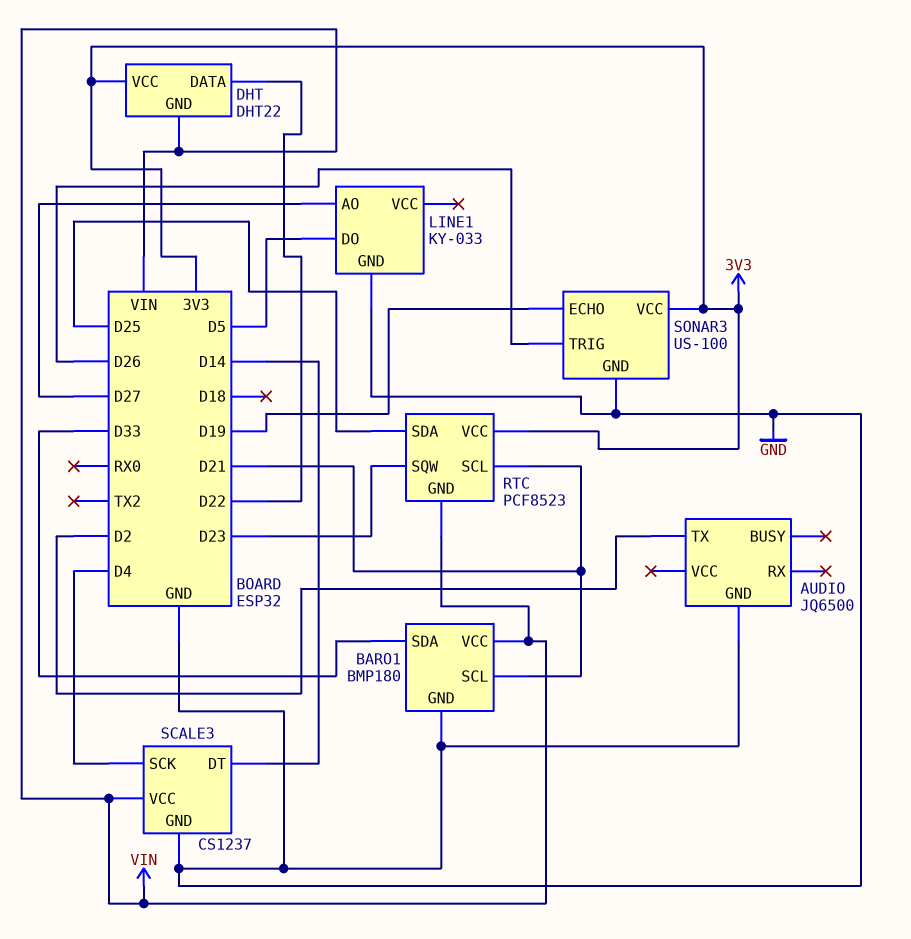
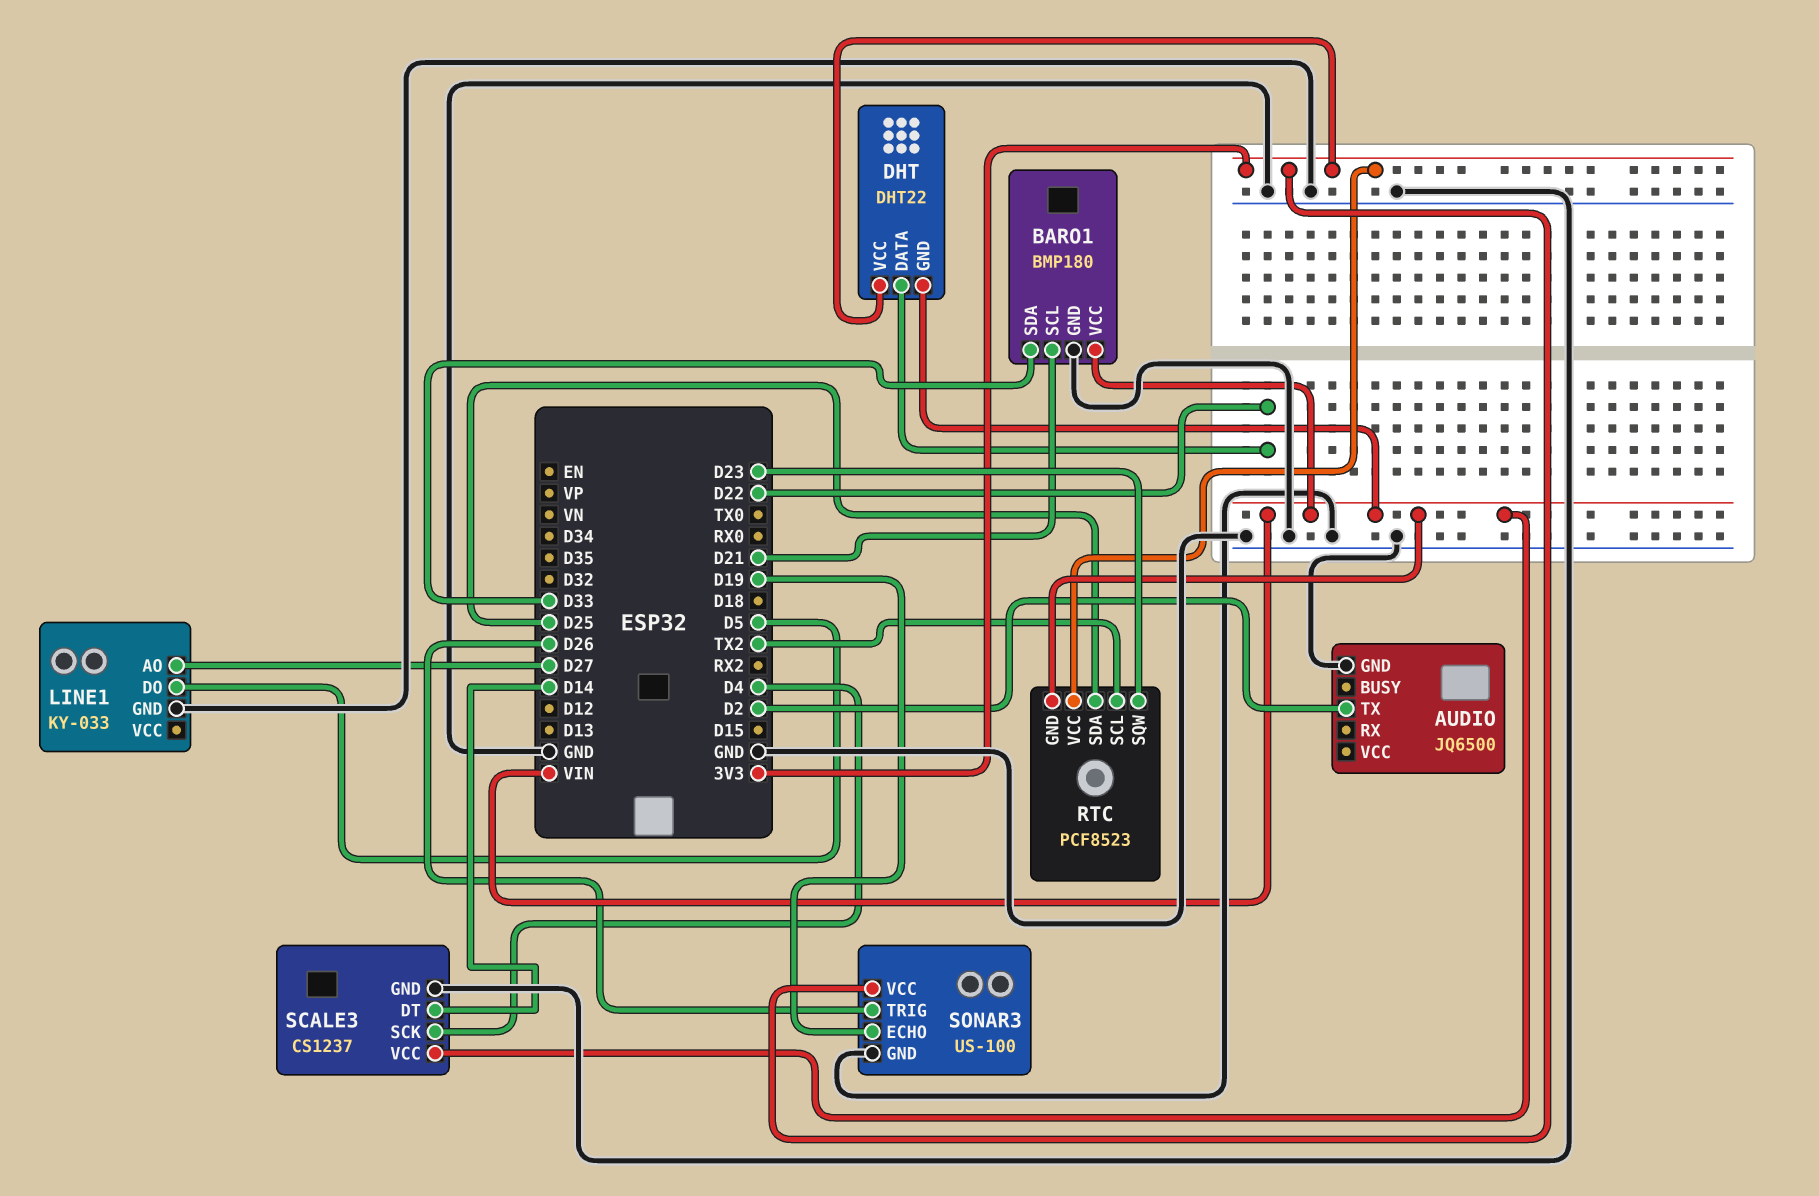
RTC pin SCL: D21 -> TX2

